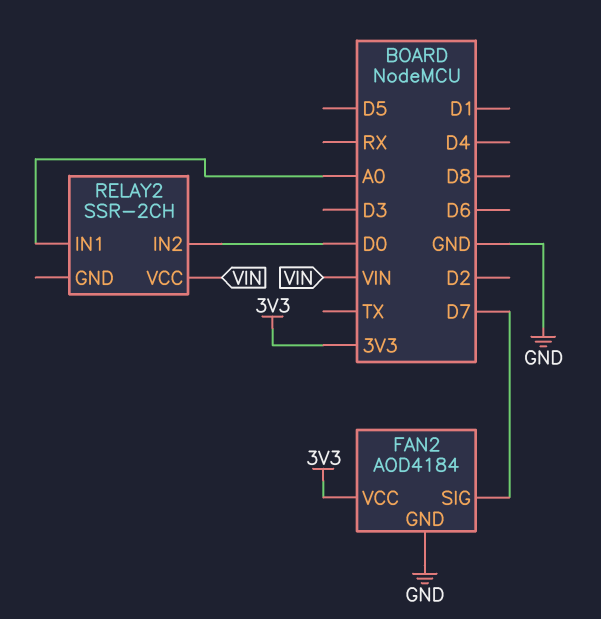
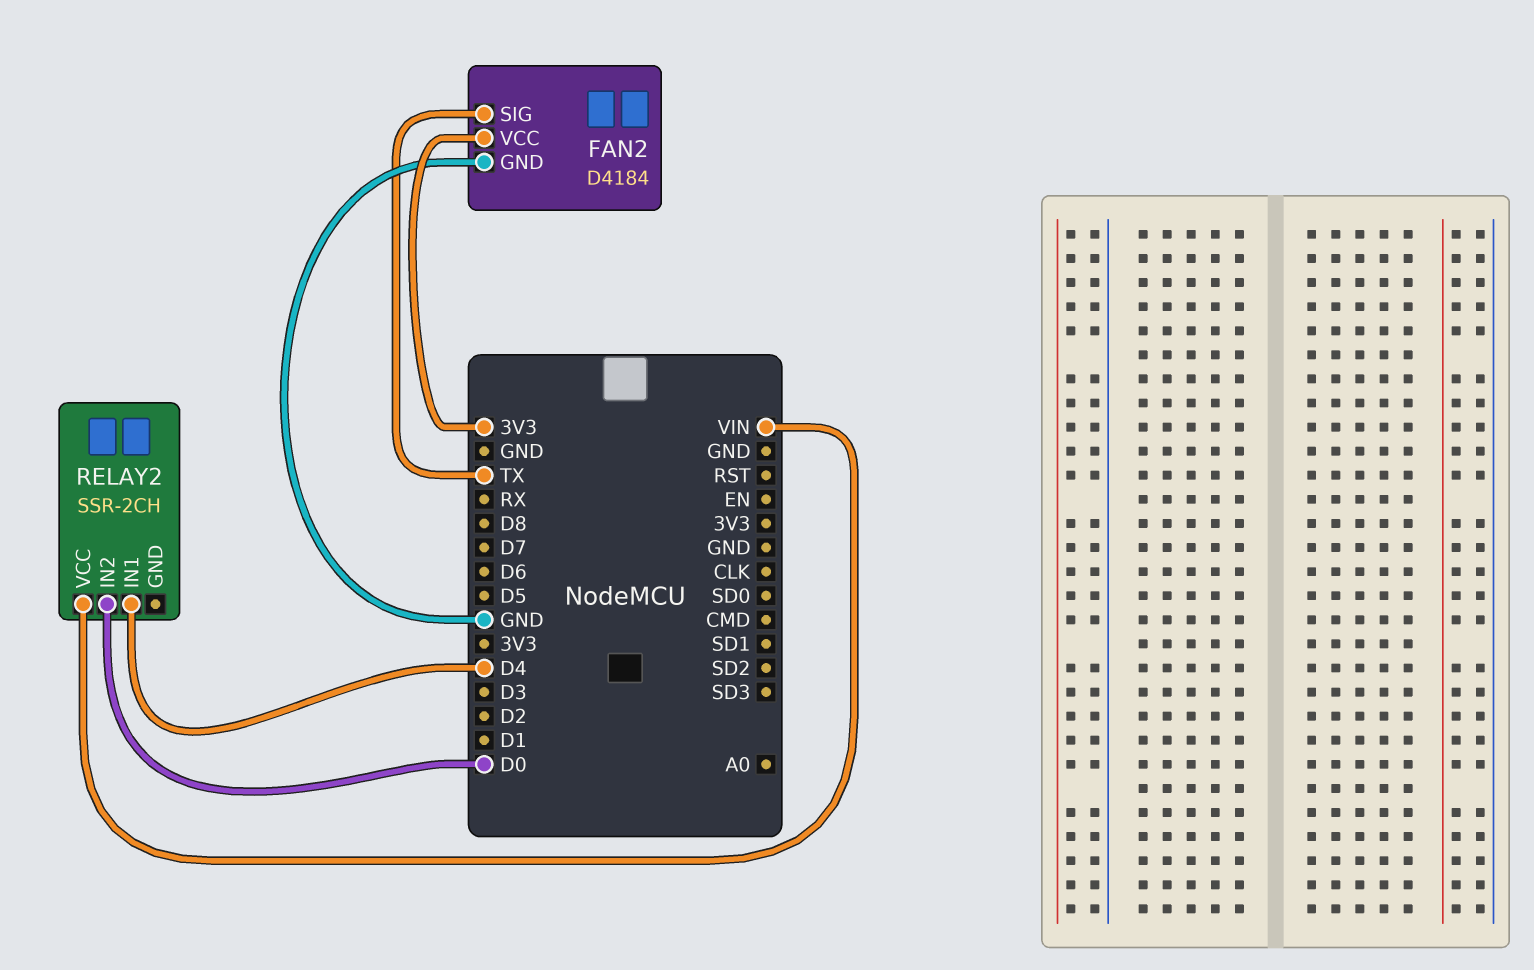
FAN2: AOD4184 -> D4184
FAN2 pin SIG: D7 -> TX
RELAY2 pin IN1: A0 -> D4

